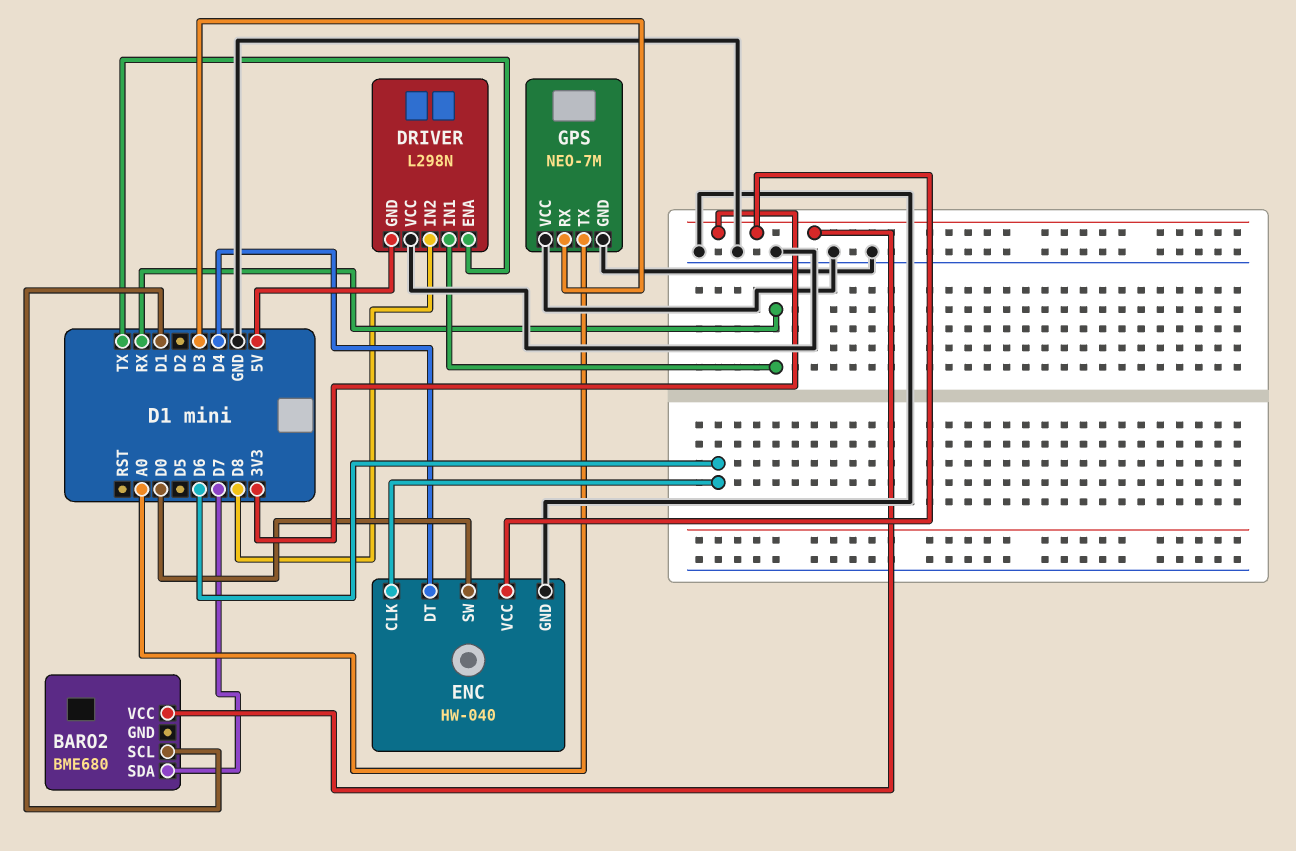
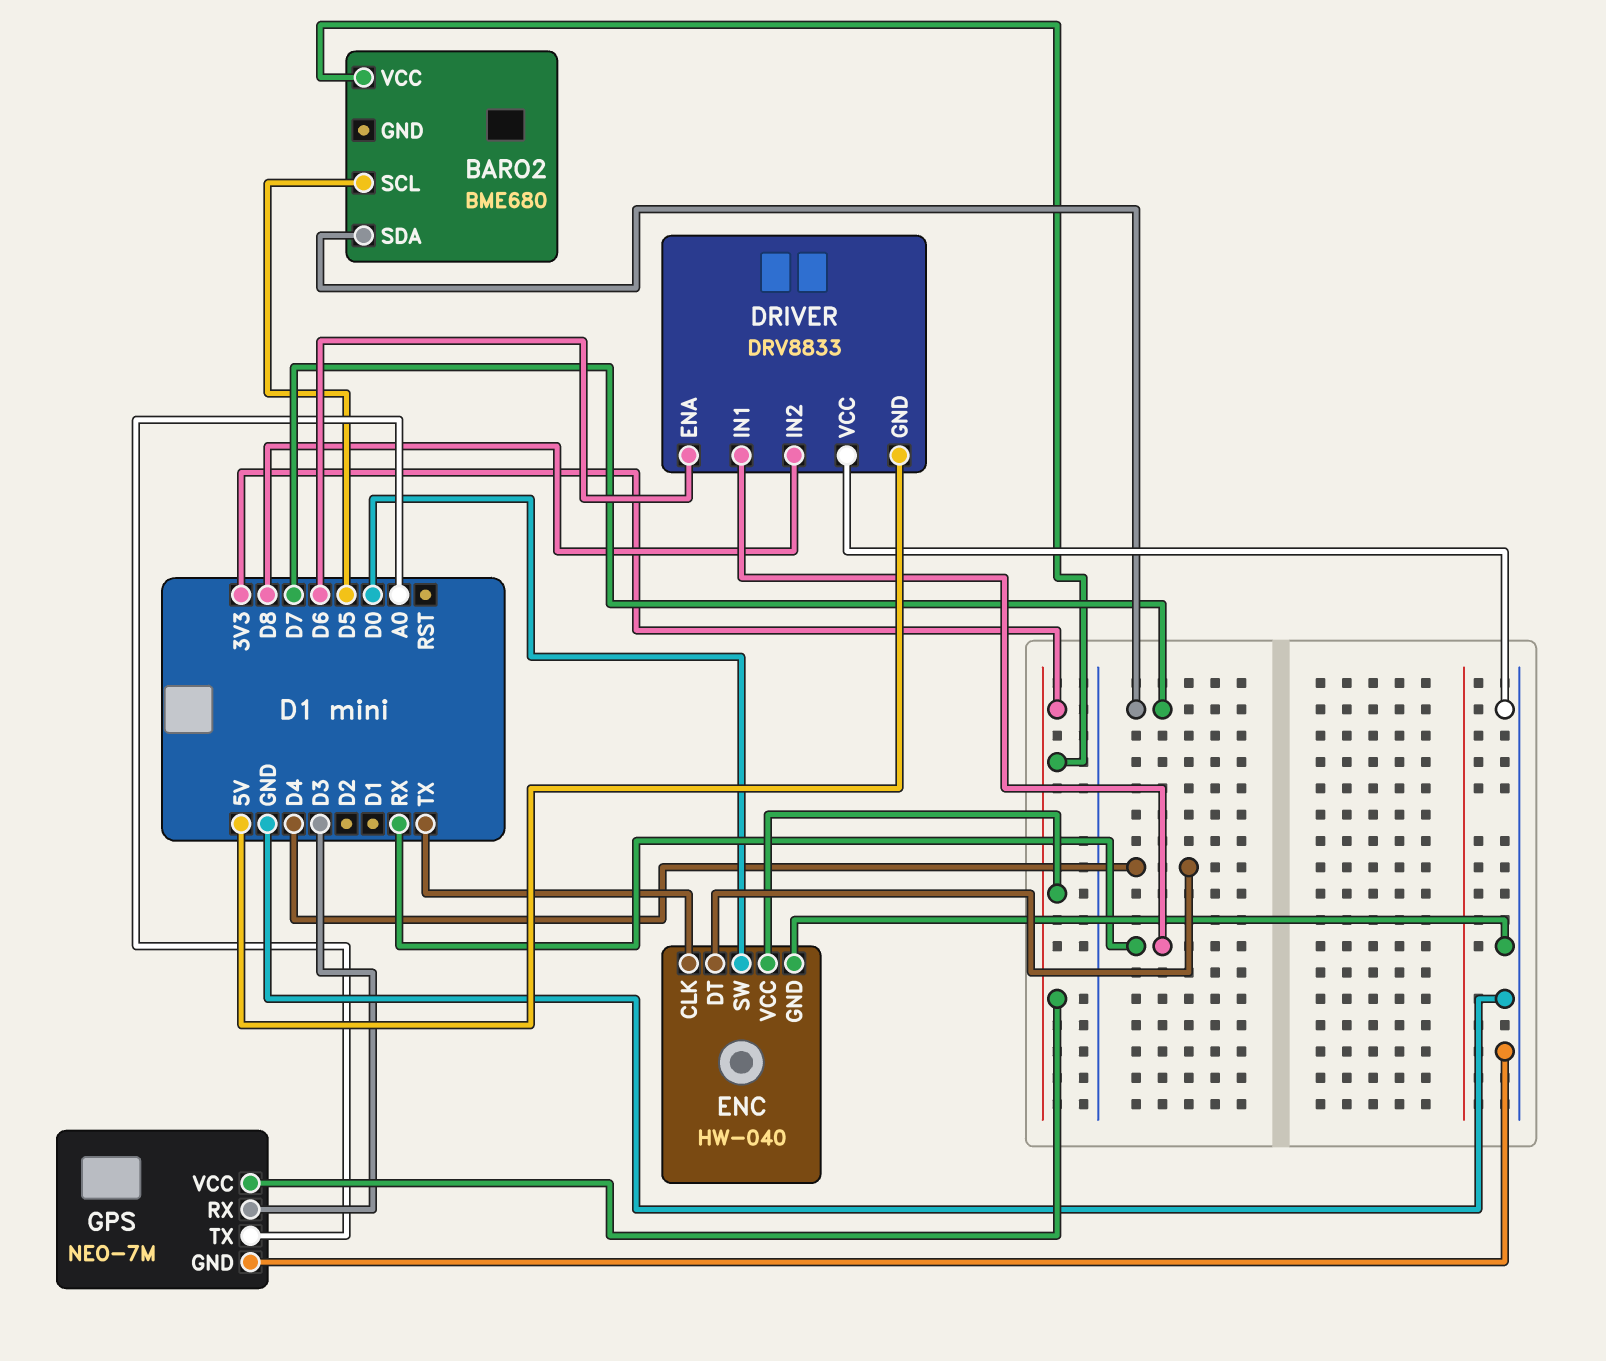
BARO2 pin SCL: D1 -> D5
DRIVER: L298N -> DRV8833
DRIVER pin ENA: TX -> D6
ENC pin CLK: D6 -> TX
GPS pin VCC: GND -> 3V3

